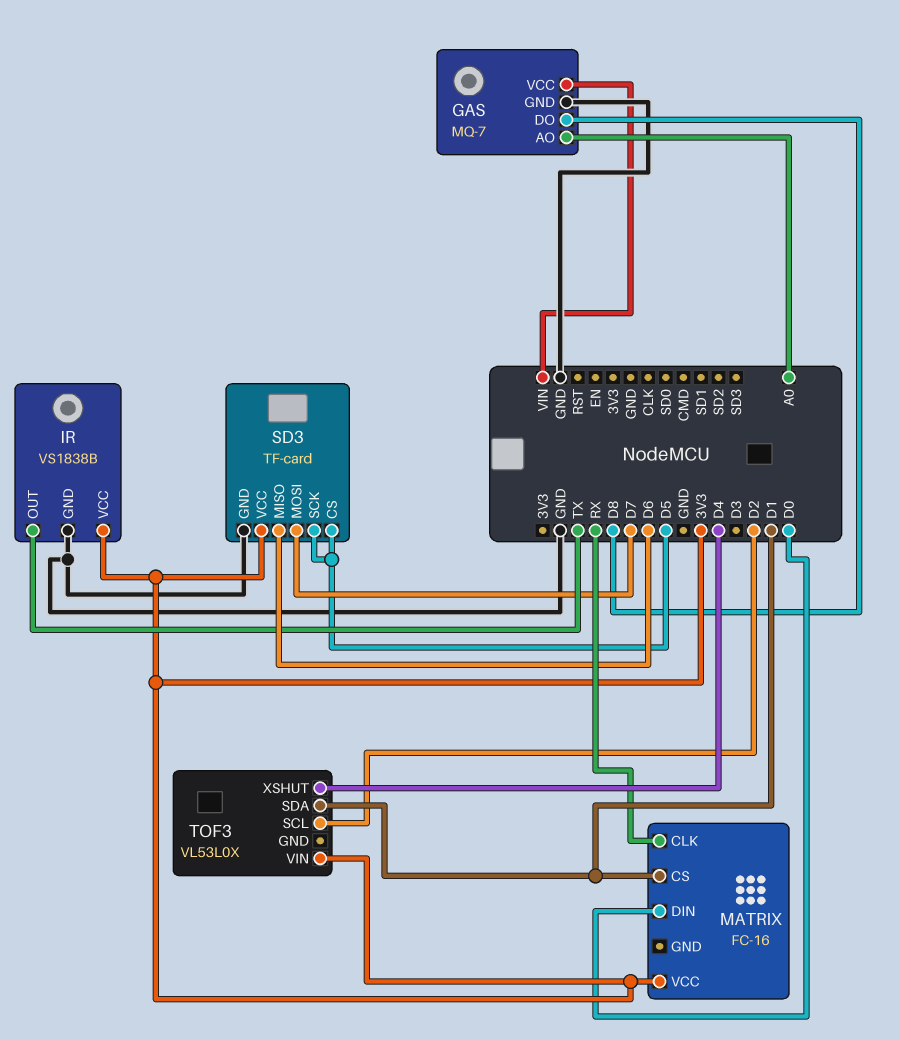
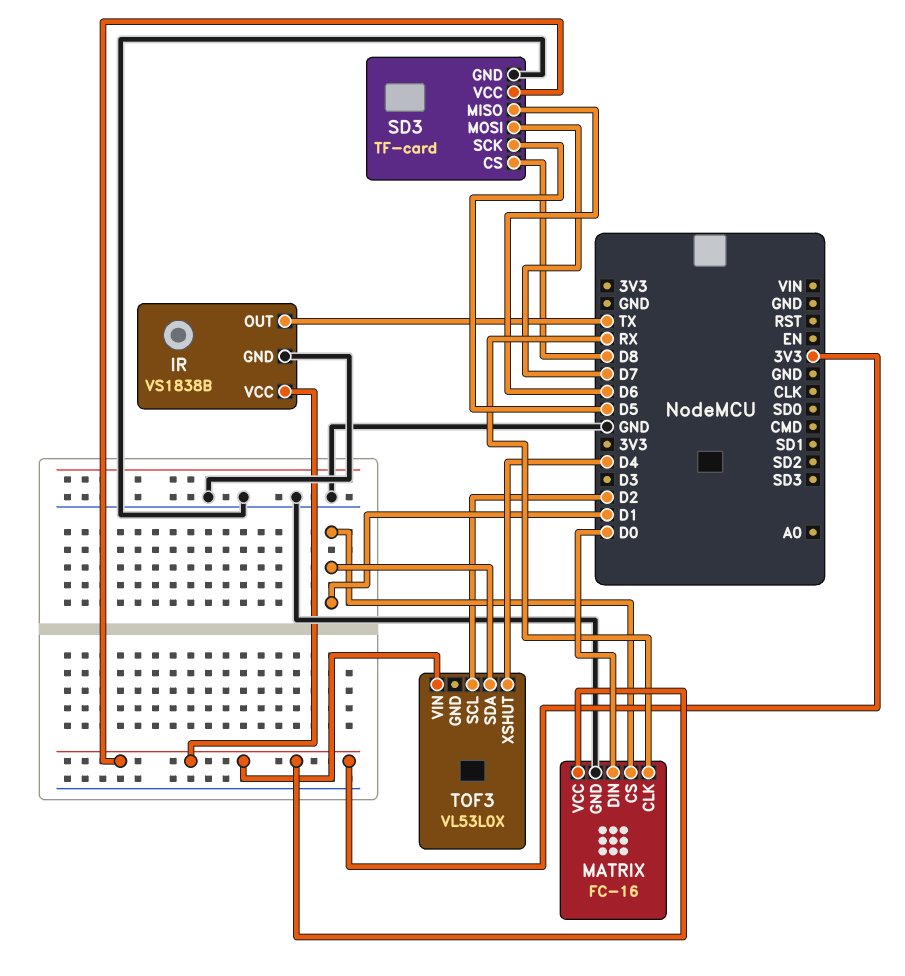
GAS: MQ-7 -> none
GAS pin AO: A0 -> none
GAS pin DO: D8 -> none
GAS pin GND: GND -> none
GAS pin VCC: VIN -> none
MATRIX pin GND: none -> GND
SD3 pin CS: D5 -> D8

